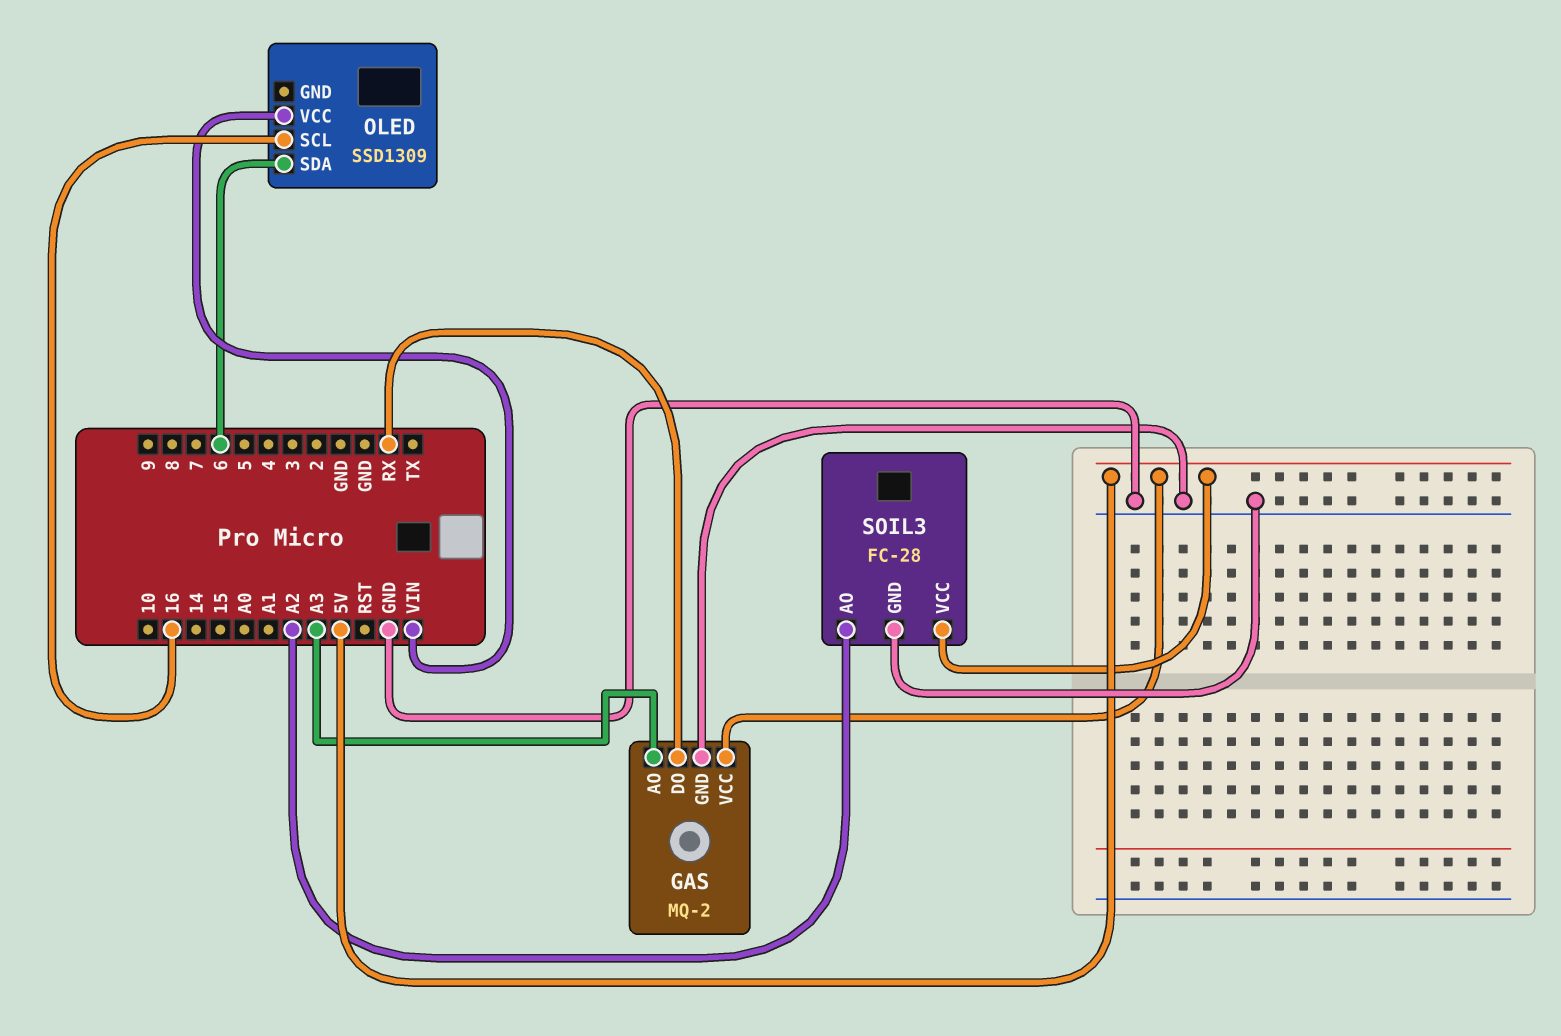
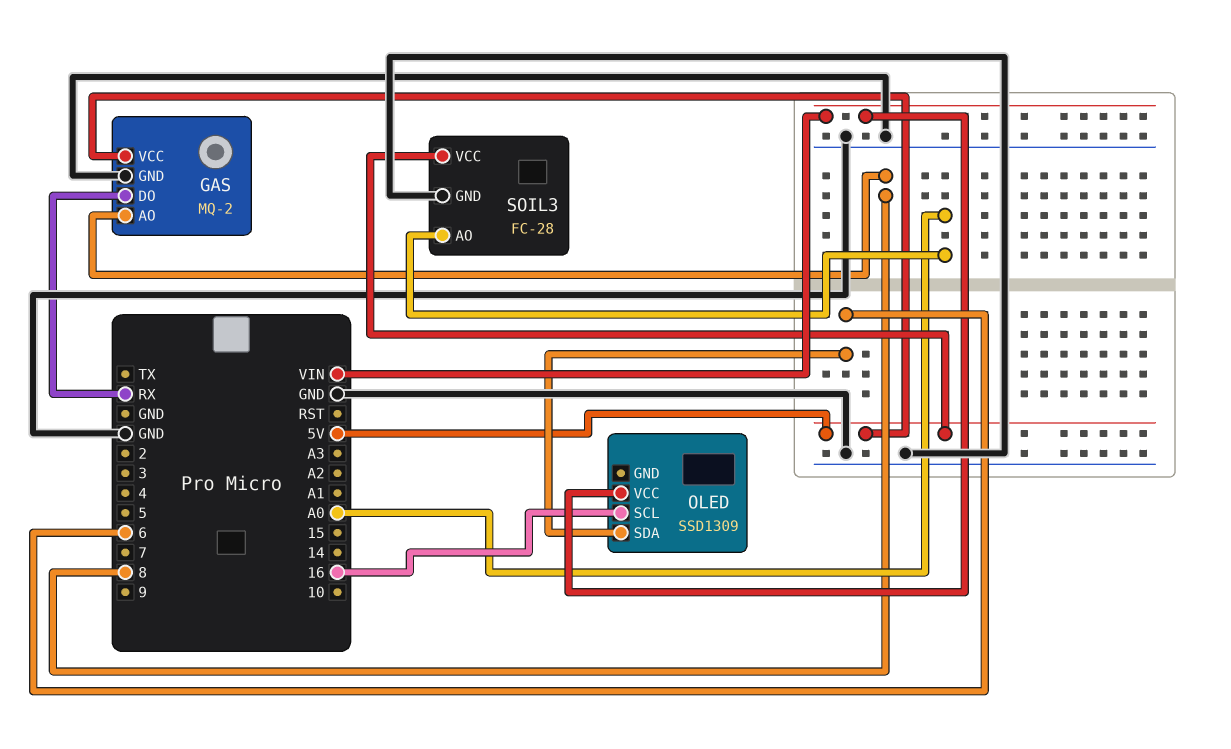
GAS pin AO: A3 -> 8
SOIL3 pin AO: A2 -> A0

